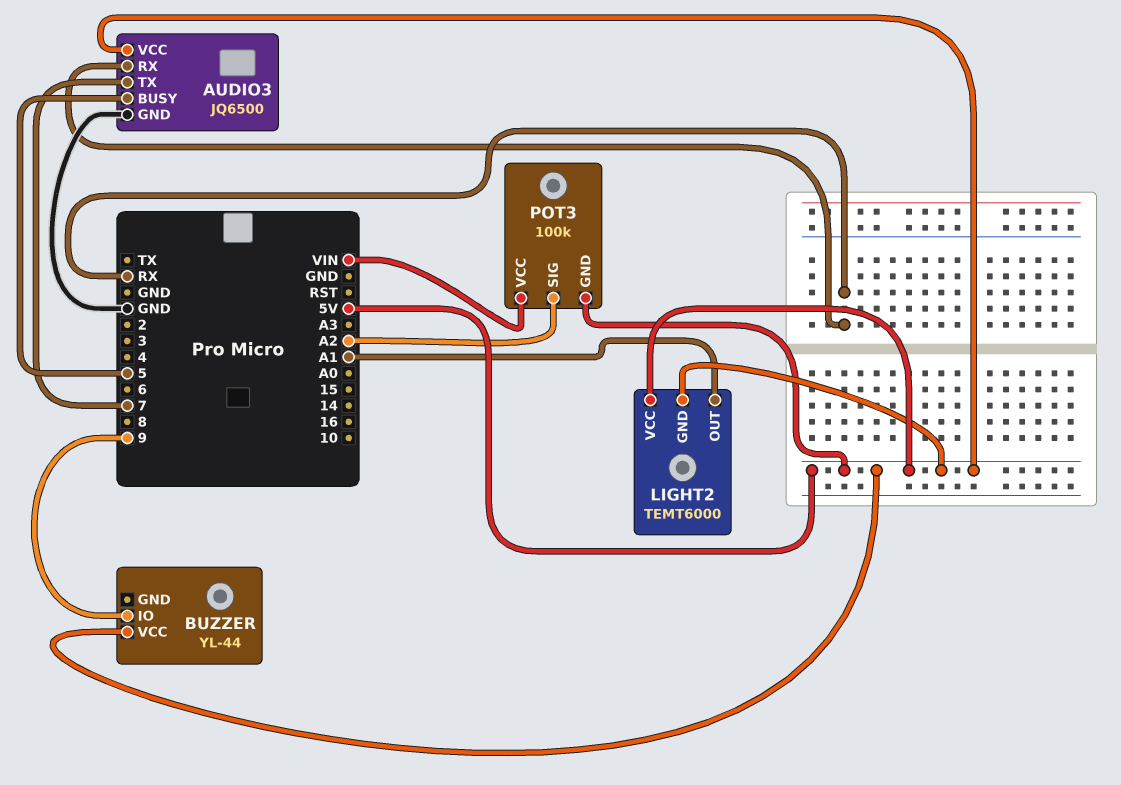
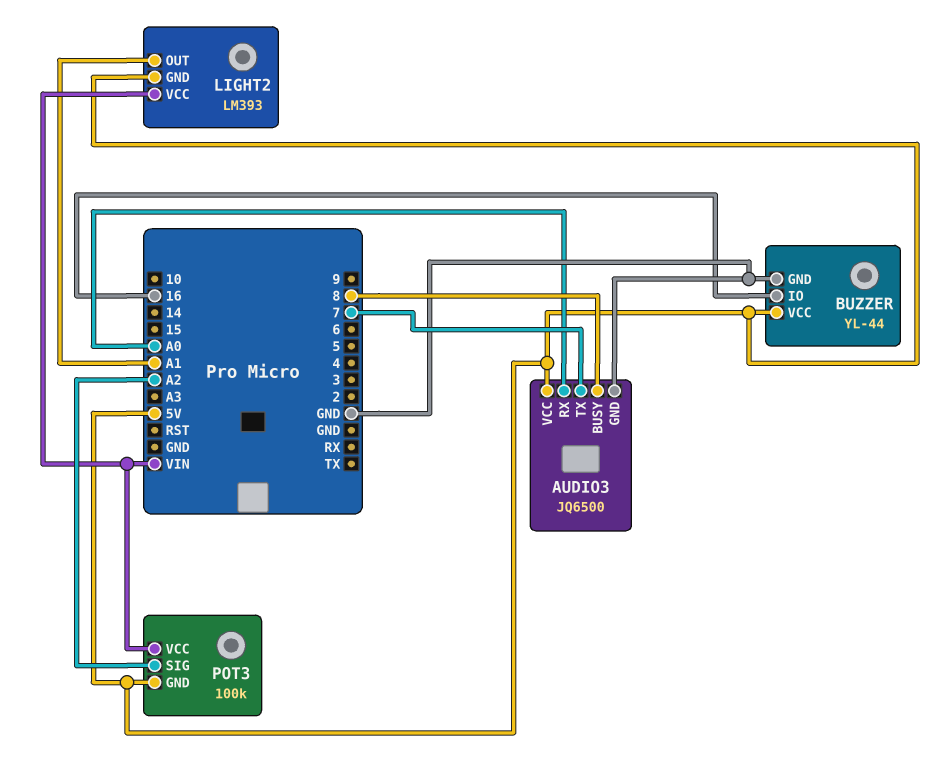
AUDIO3 pin BUSY: 5 -> 8
AUDIO3 pin RX: RX -> A0
BUZZER pin GND: none -> GND
BUZZER pin IO: 9 -> 16
LIGHT2: TEMT6000 -> LM393
LIGHT2 pin VCC: 5V -> VIN

